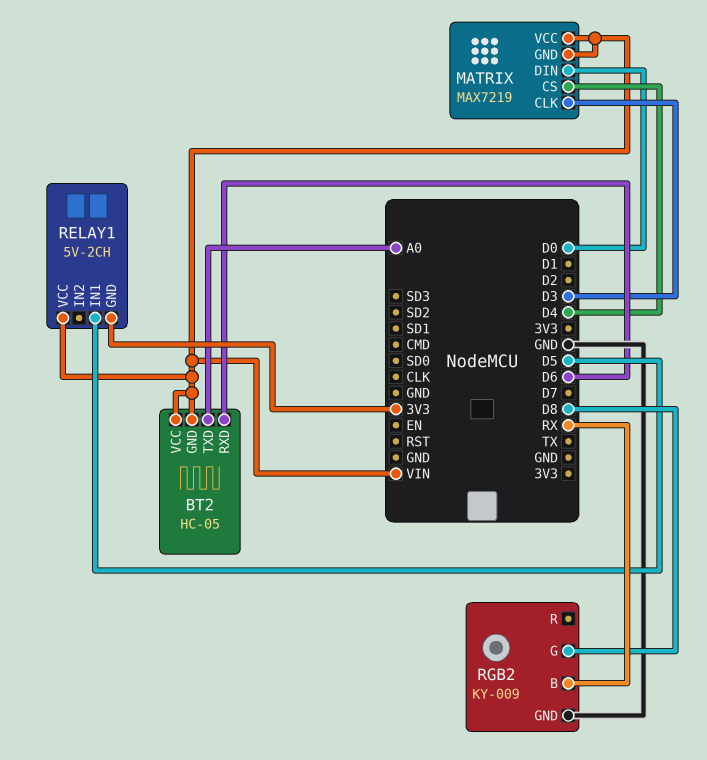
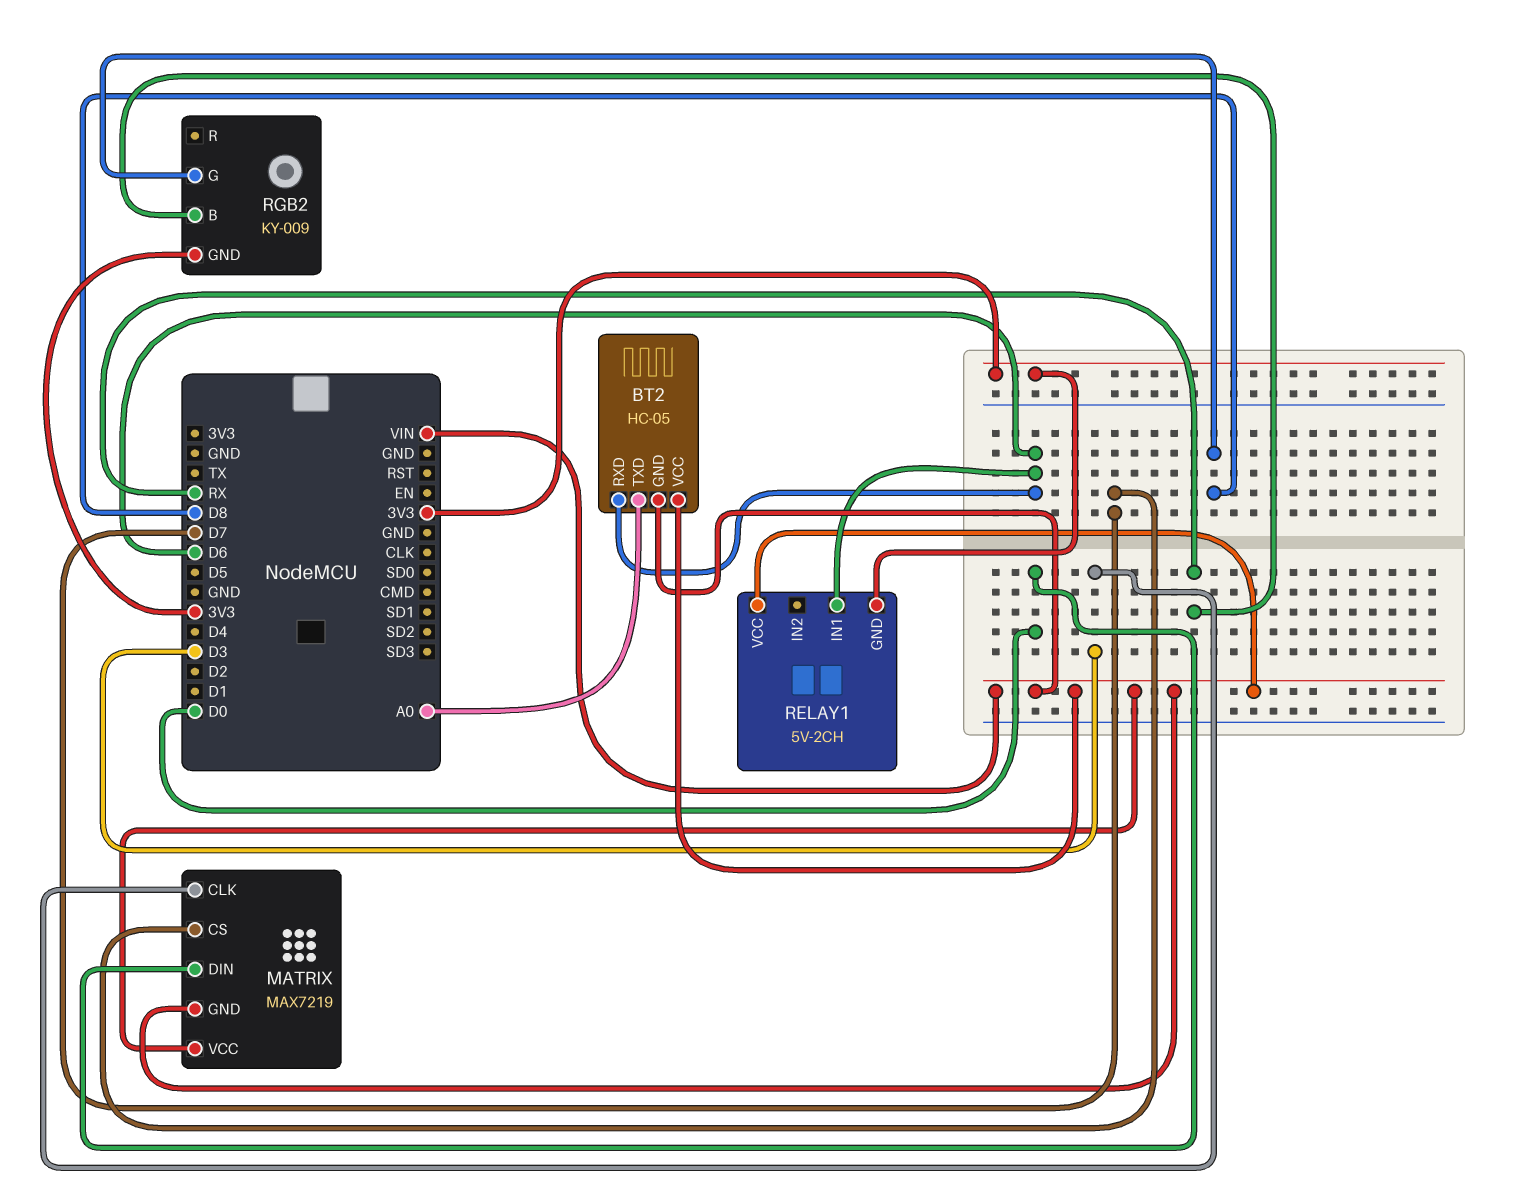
MATRIX pin CS: D4 -> D7
RELAY1 pin IN1: D5 -> D6
RGB2 pin GND: GND -> 3V3

